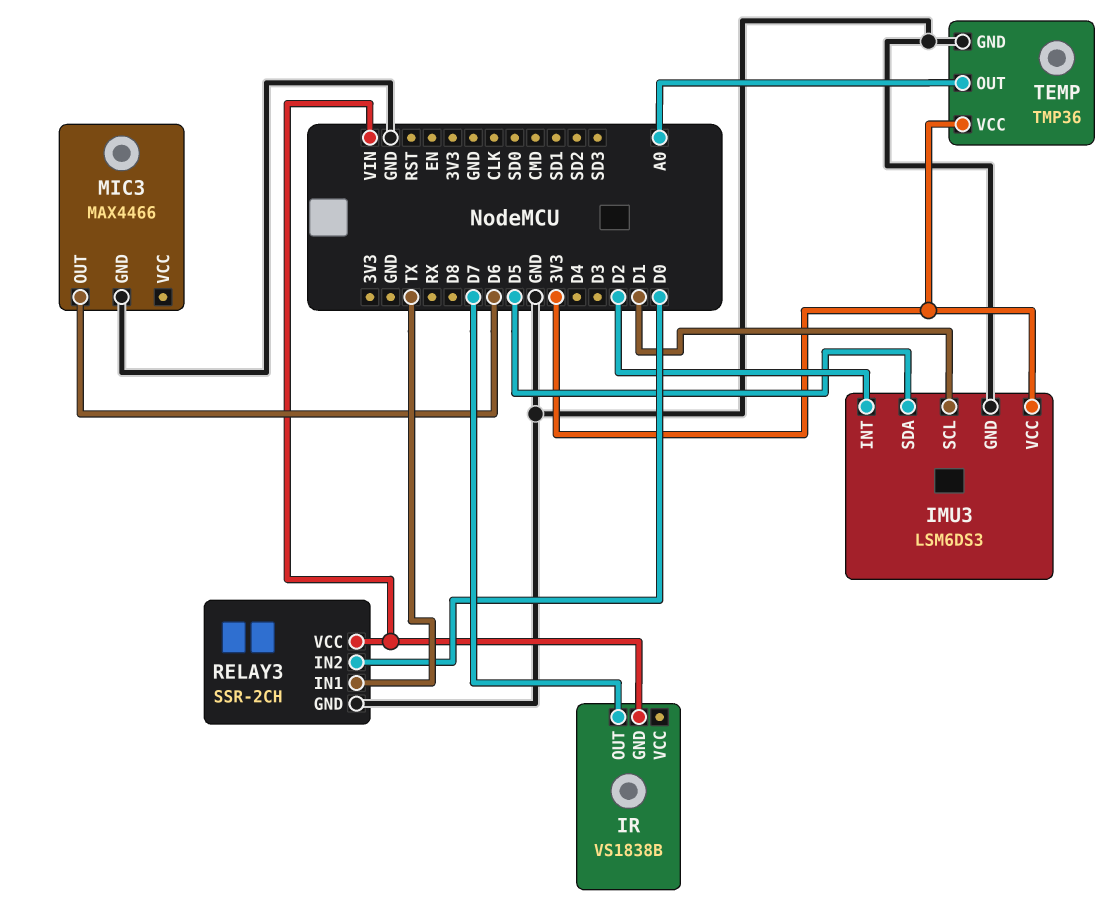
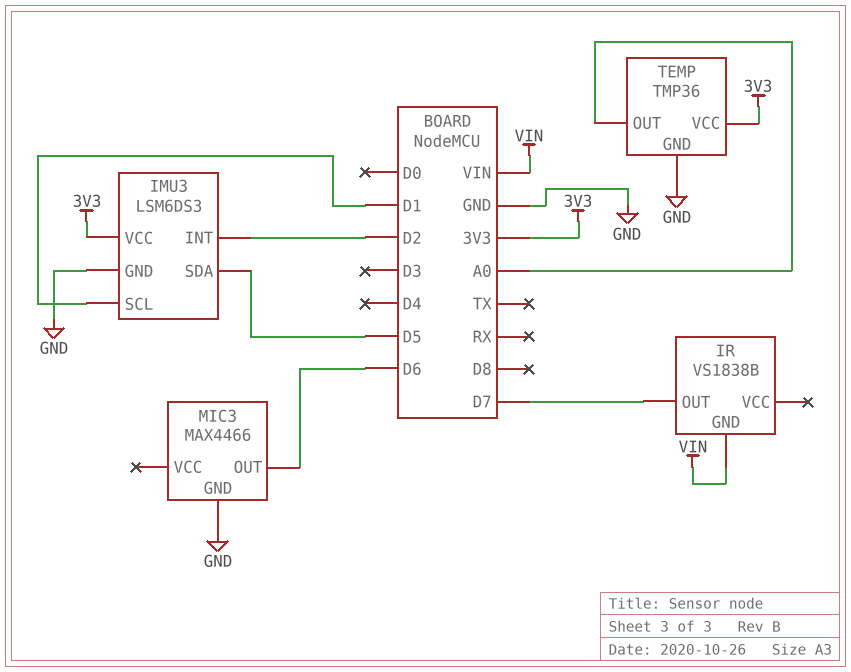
RELAY3: SSR-2CH -> none
RELAY3 pin GND: GND -> none
RELAY3 pin IN1: TX -> none
RELAY3 pin IN2: D0 -> none
RELAY3 pin VCC: VIN -> none

